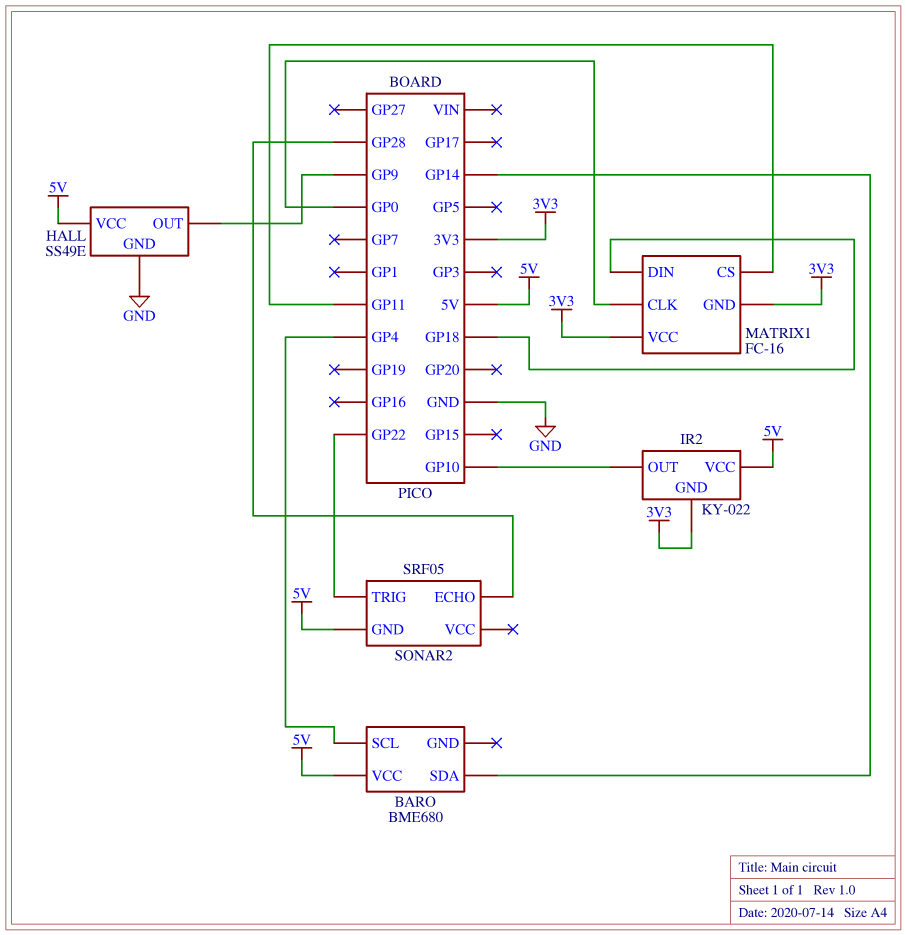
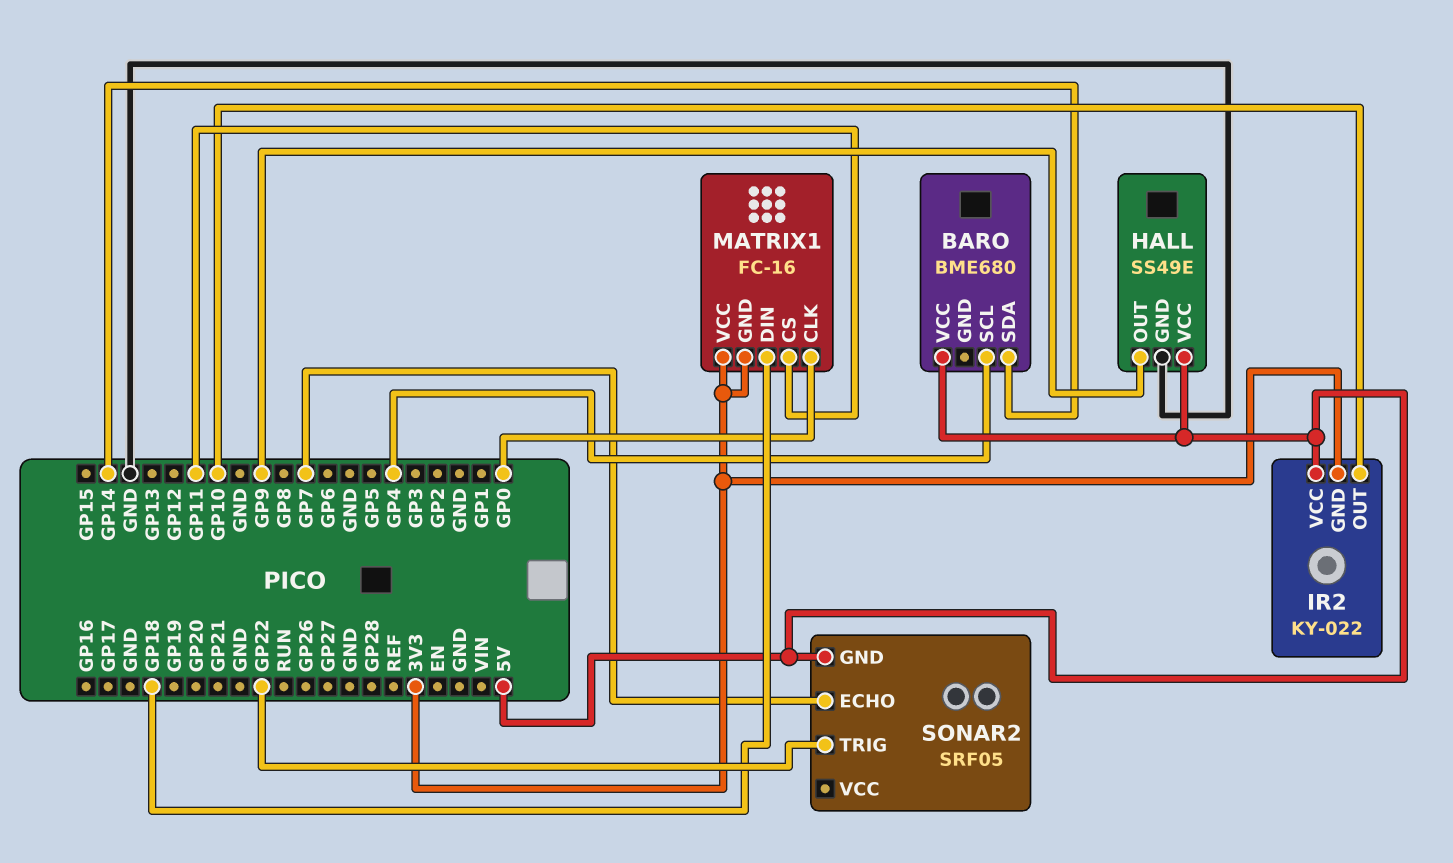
SONAR2 pin ECHO: GP28 -> GP7

